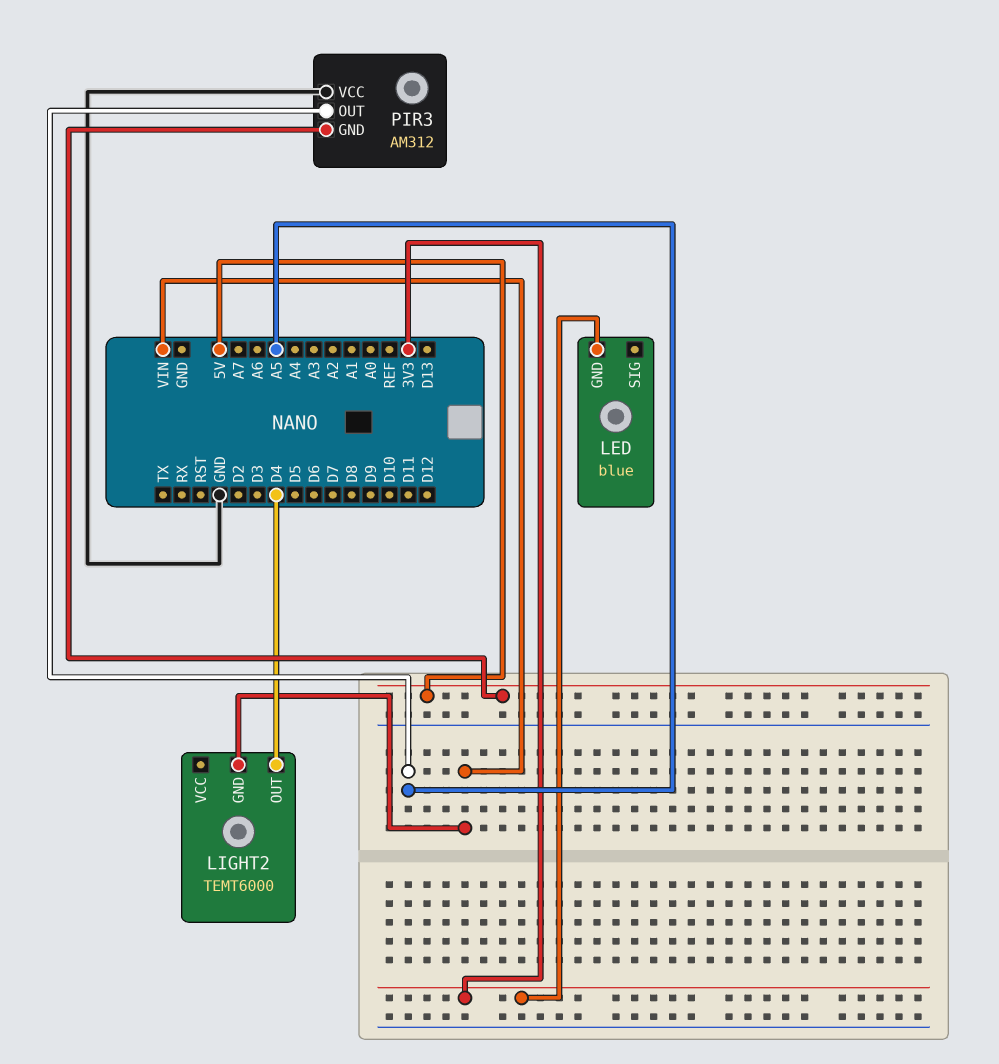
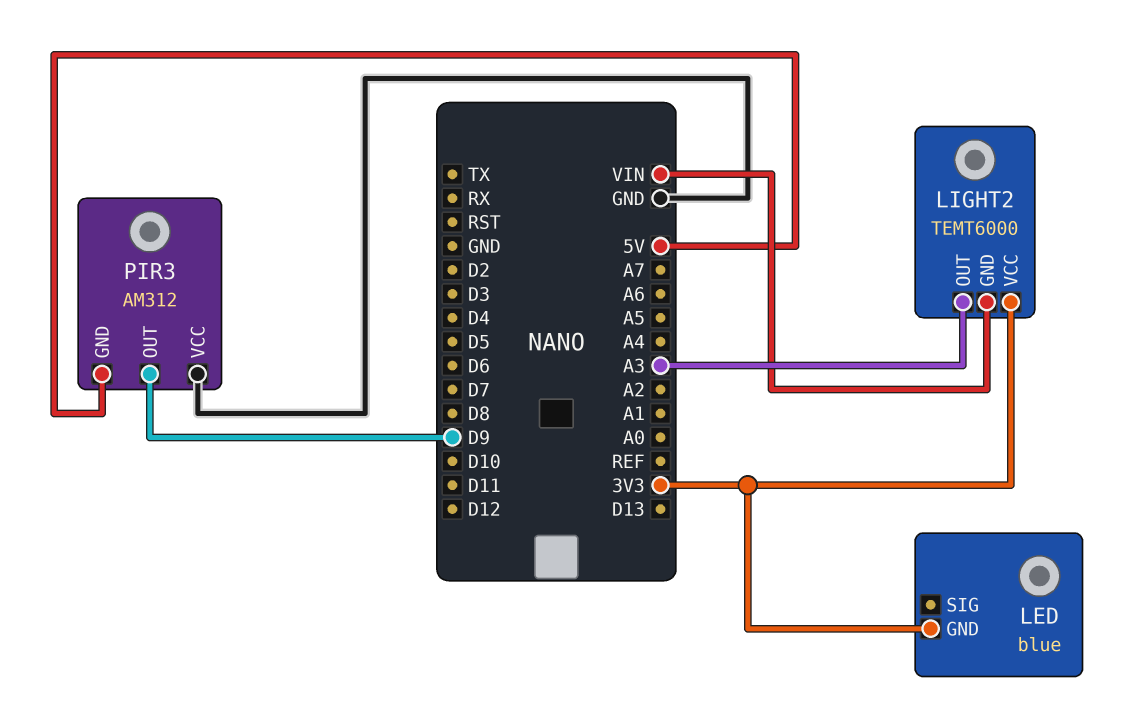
LIGHT2 pin OUT: D4 -> A3
LIGHT2 pin VCC: none -> 3V3
PIR3 pin OUT: A5 -> D9

